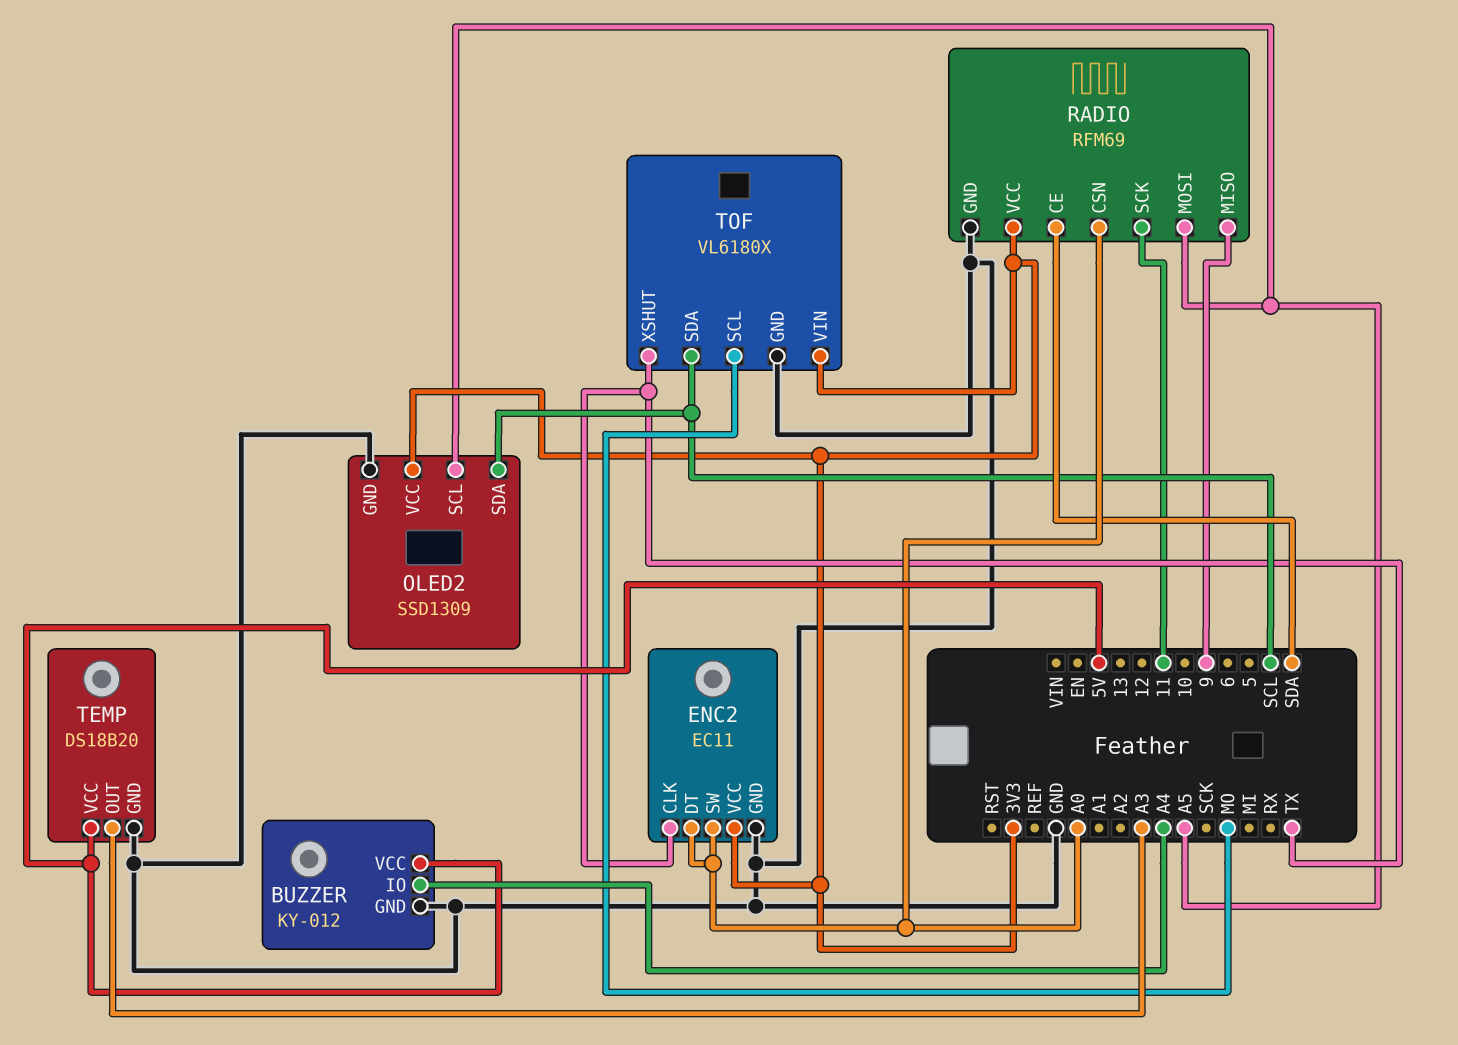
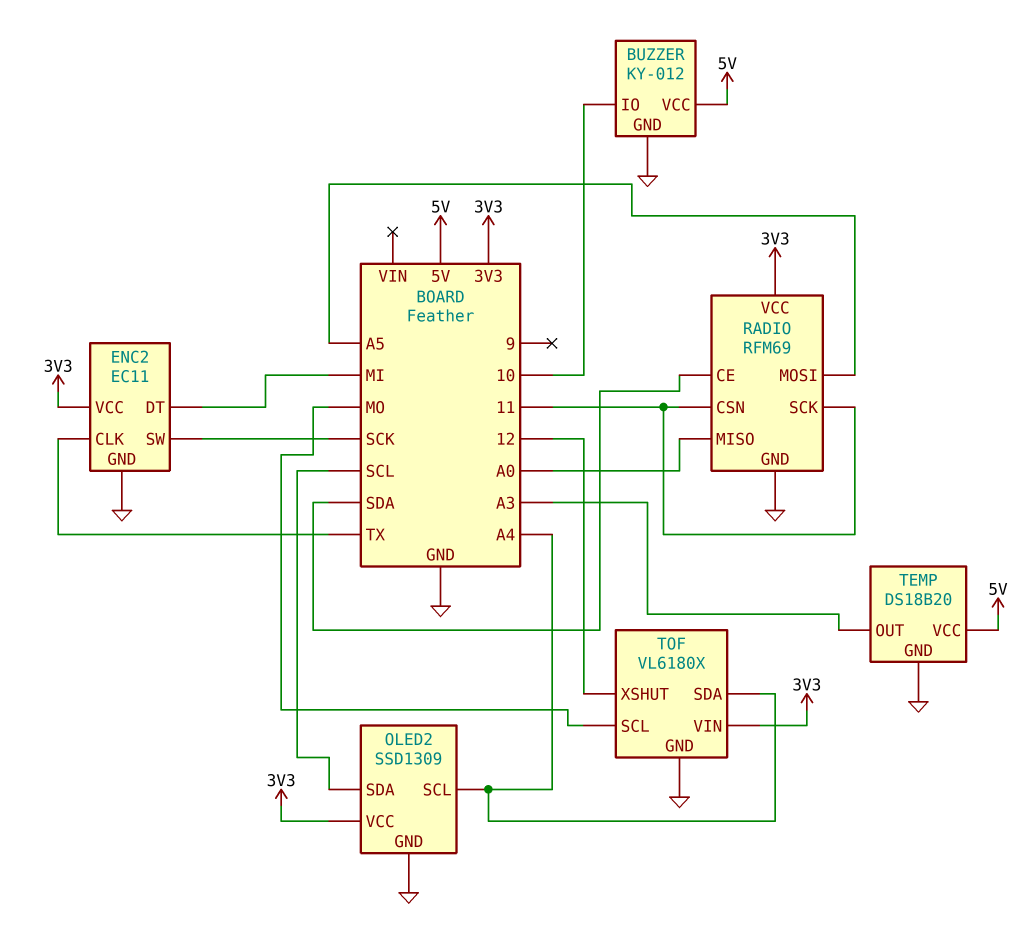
BUZZER pin IO: A4 -> 10
ENC2 pin DT: A0 -> MI
ENC2 pin SW: A0 -> SCK
OLED2 pin SCL: A5 -> A4
RADIO pin CSN: A0 -> 11
RADIO pin MISO: 9 -> A0
TOF pin SDA: SCL -> A4
TOF pin XSHUT: TX -> 12

